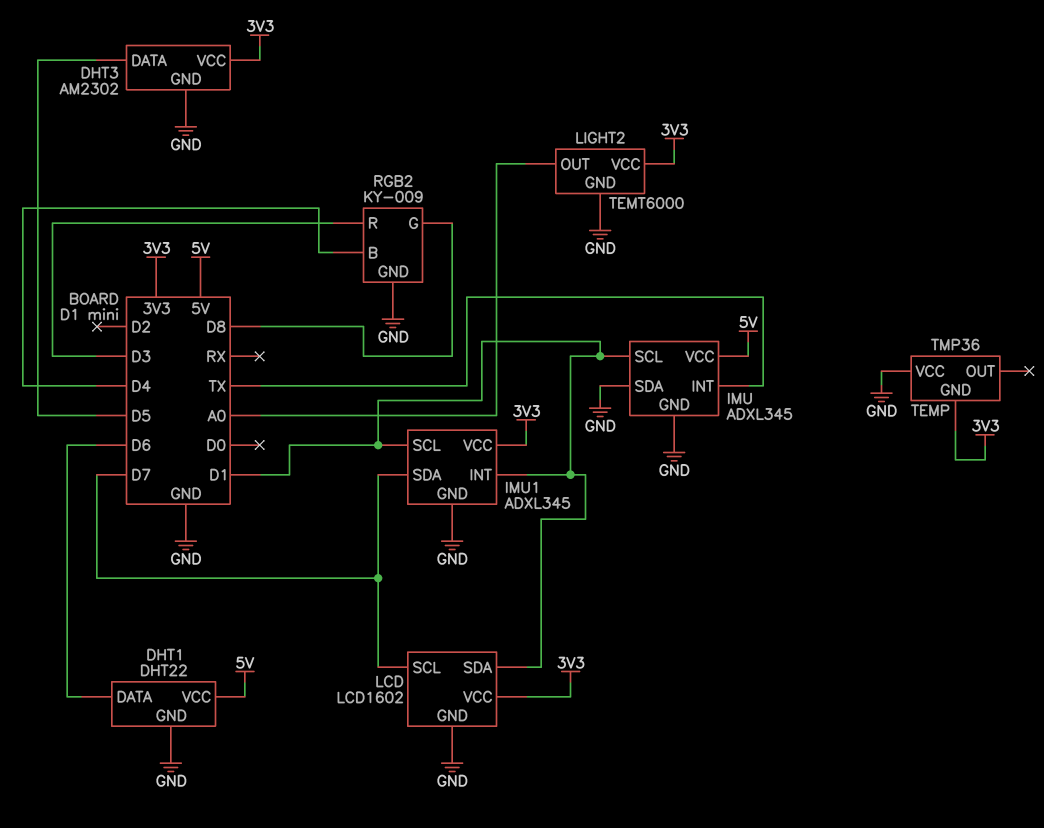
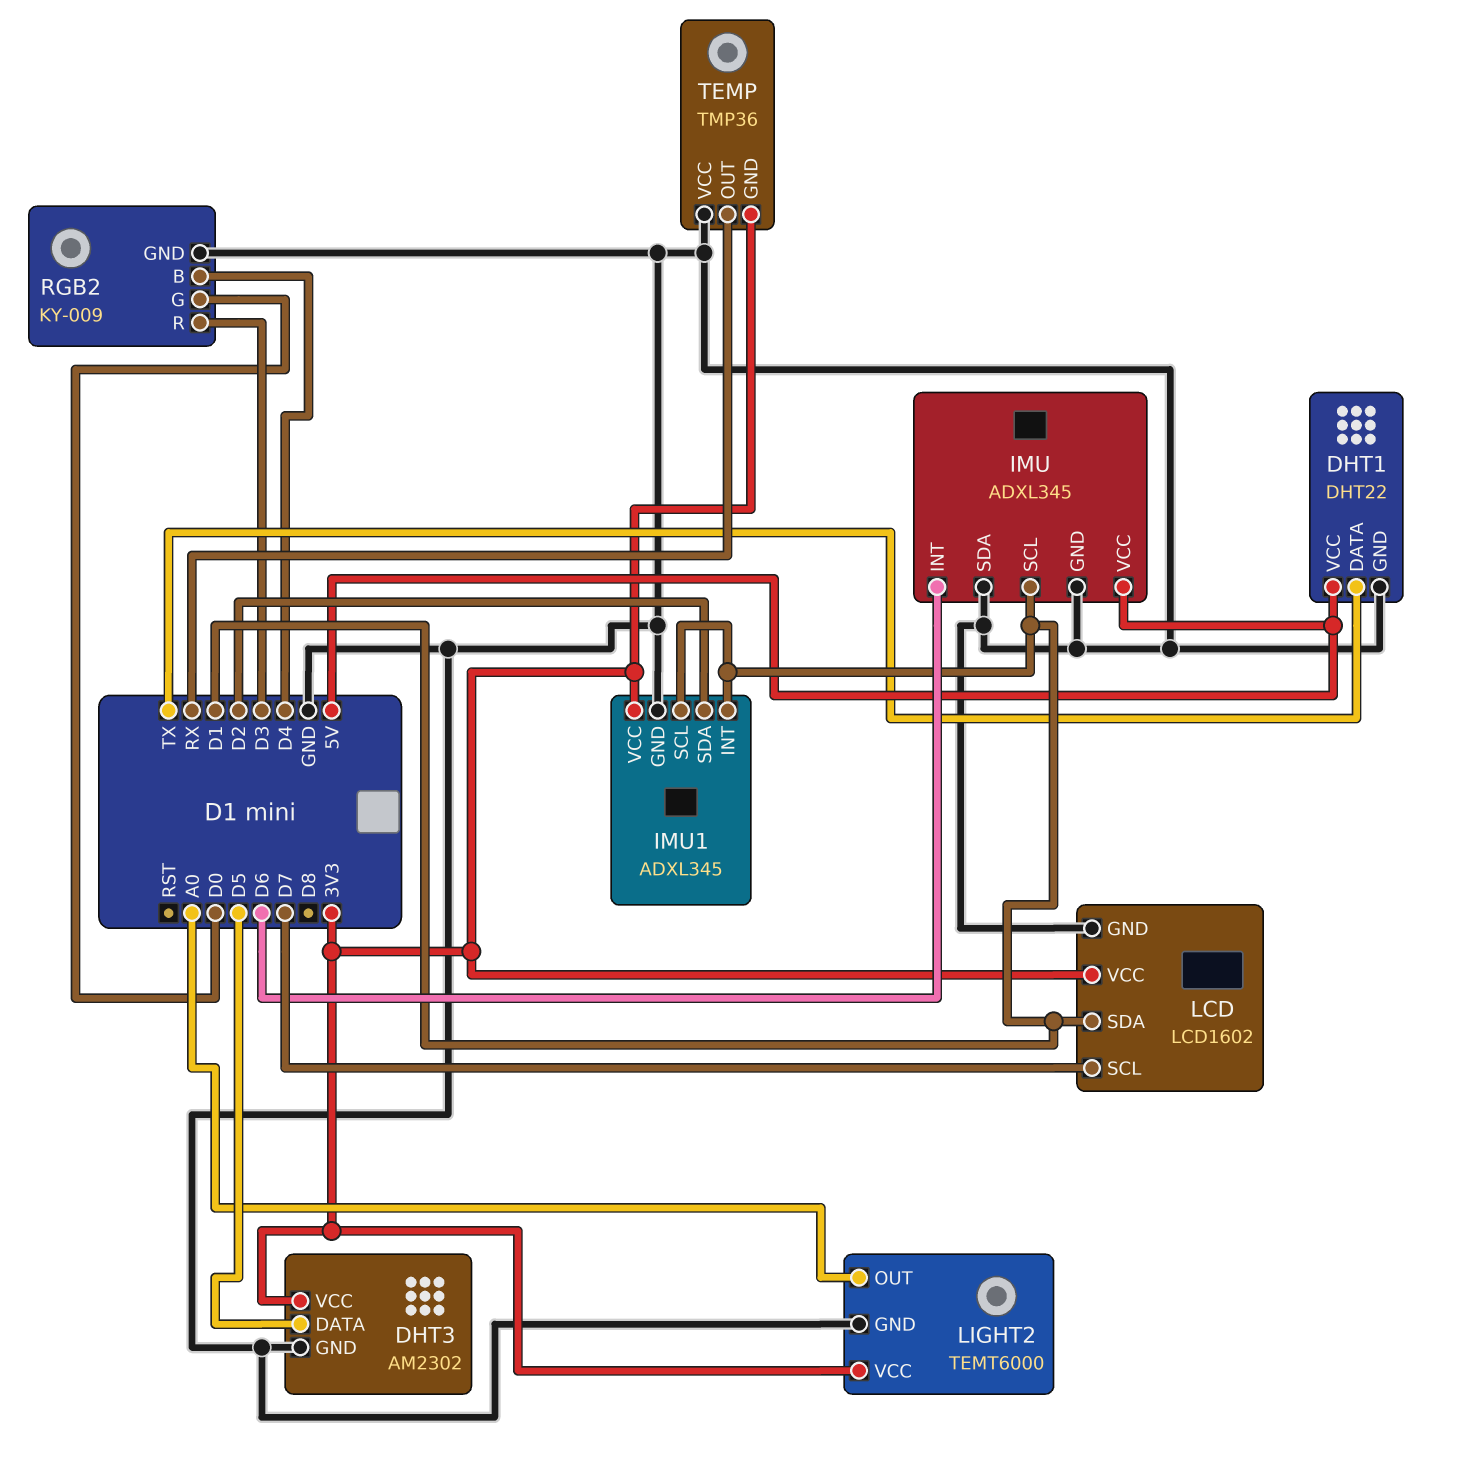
DHT1 pin DATA: D6 -> TX
IMU pin INT: TX -> D6
IMU1 pin SDA: D7 -> D2
RGB2 pin G: D8 -> D0
TEMP pin OUT: none -> RX

